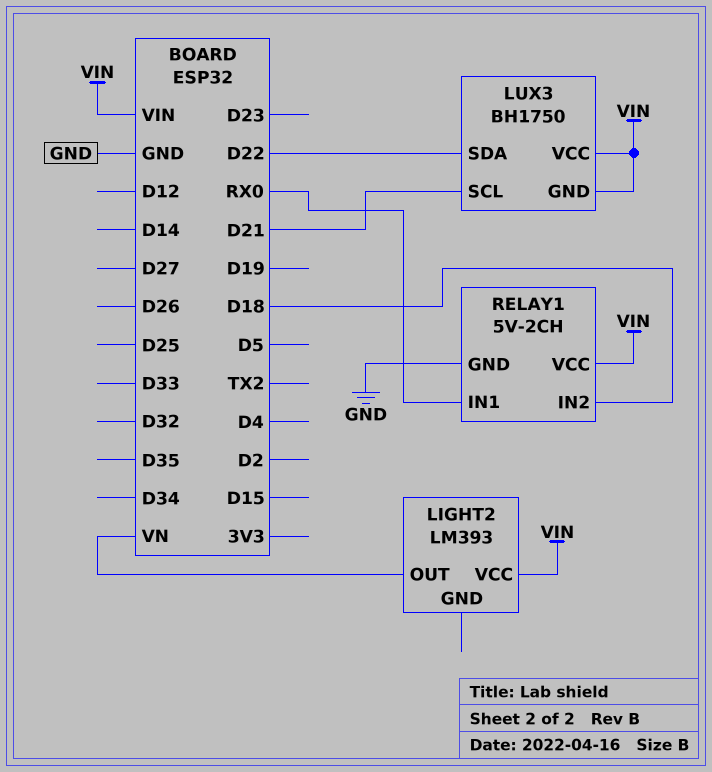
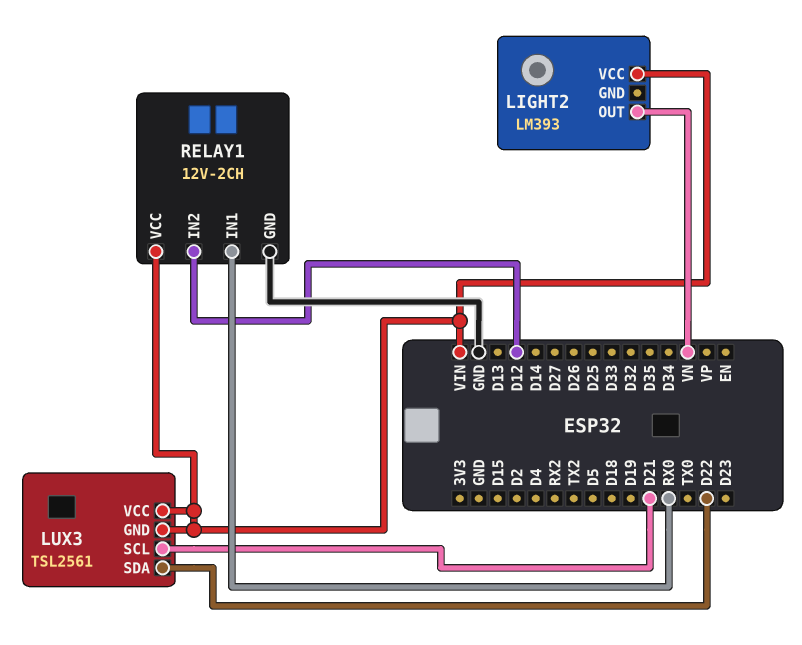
LUX3: BH1750 -> TSL2561
RELAY1: 5V-2CH -> 12V-2CH
RELAY1 pin IN2: D18 -> D12

